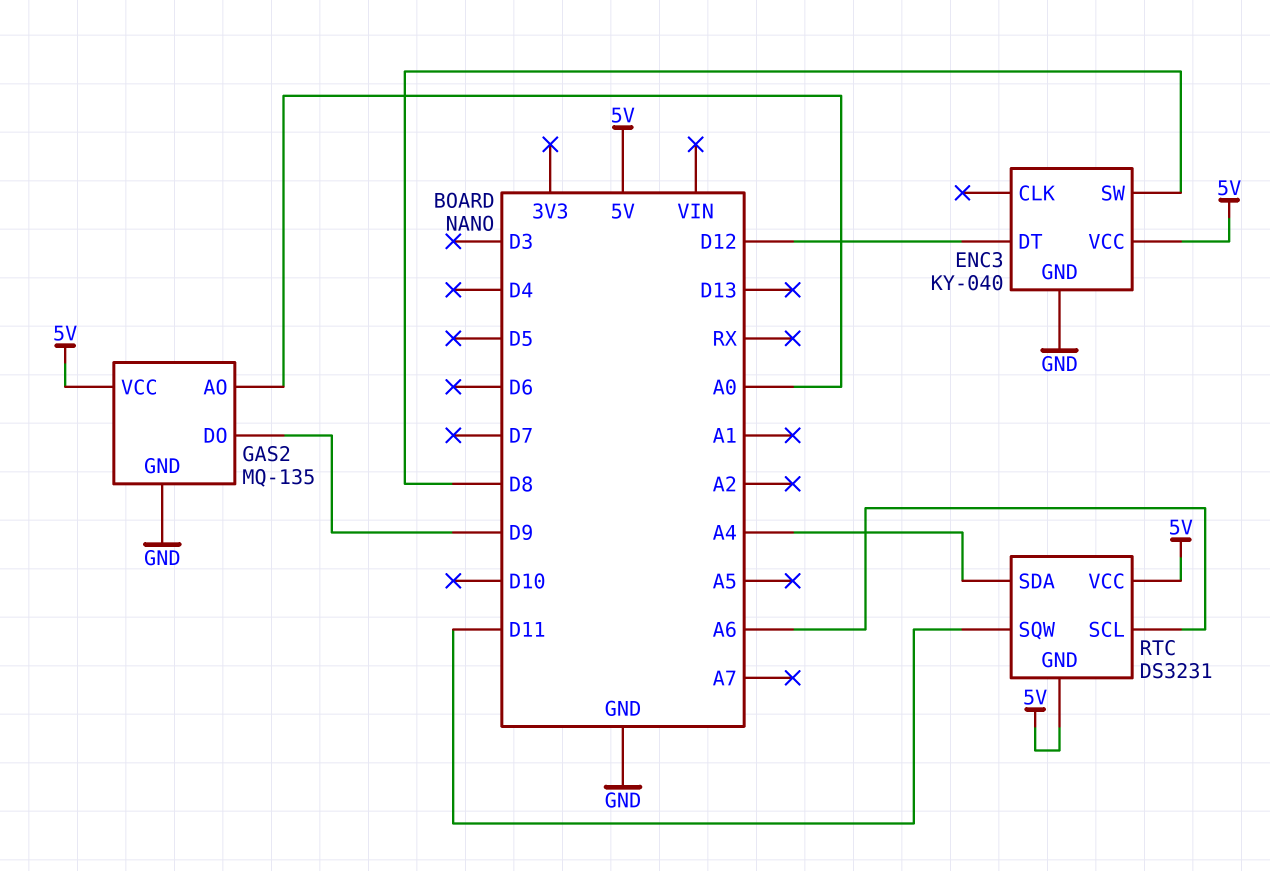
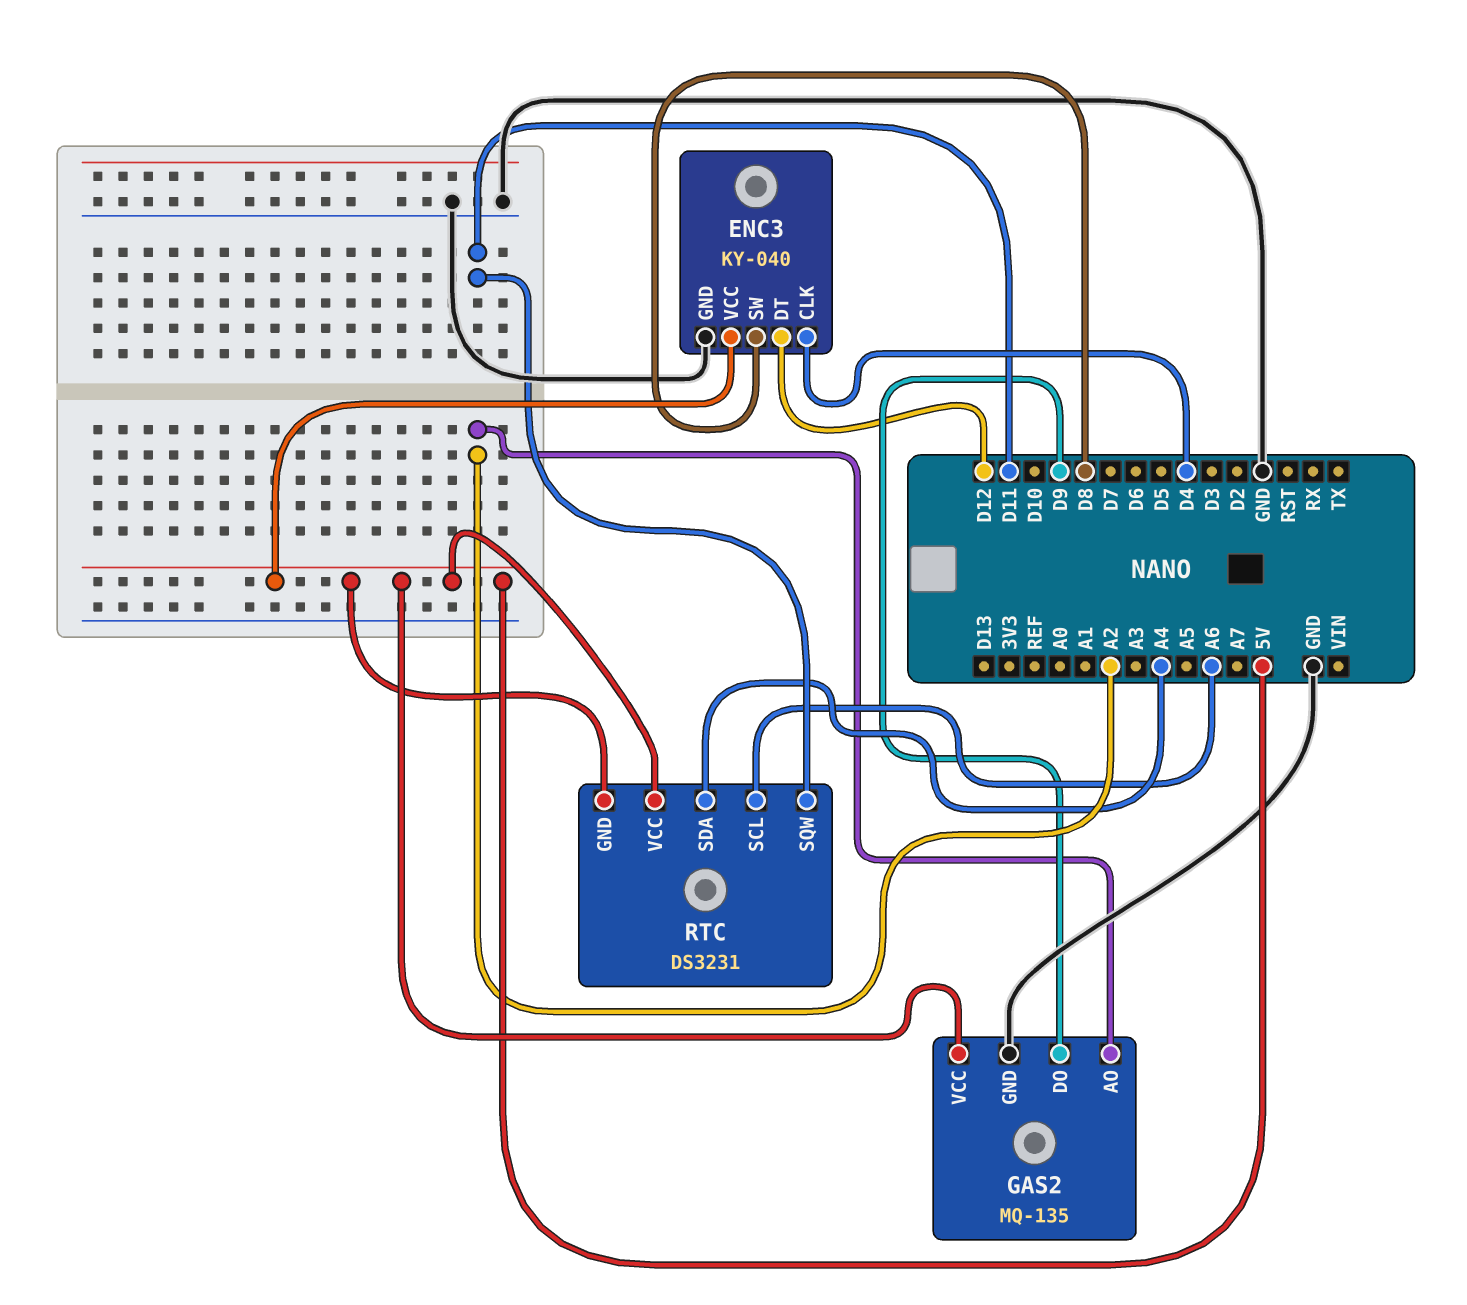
ENC3 pin CLK: none -> D4
GAS2 pin AO: A0 -> A2

